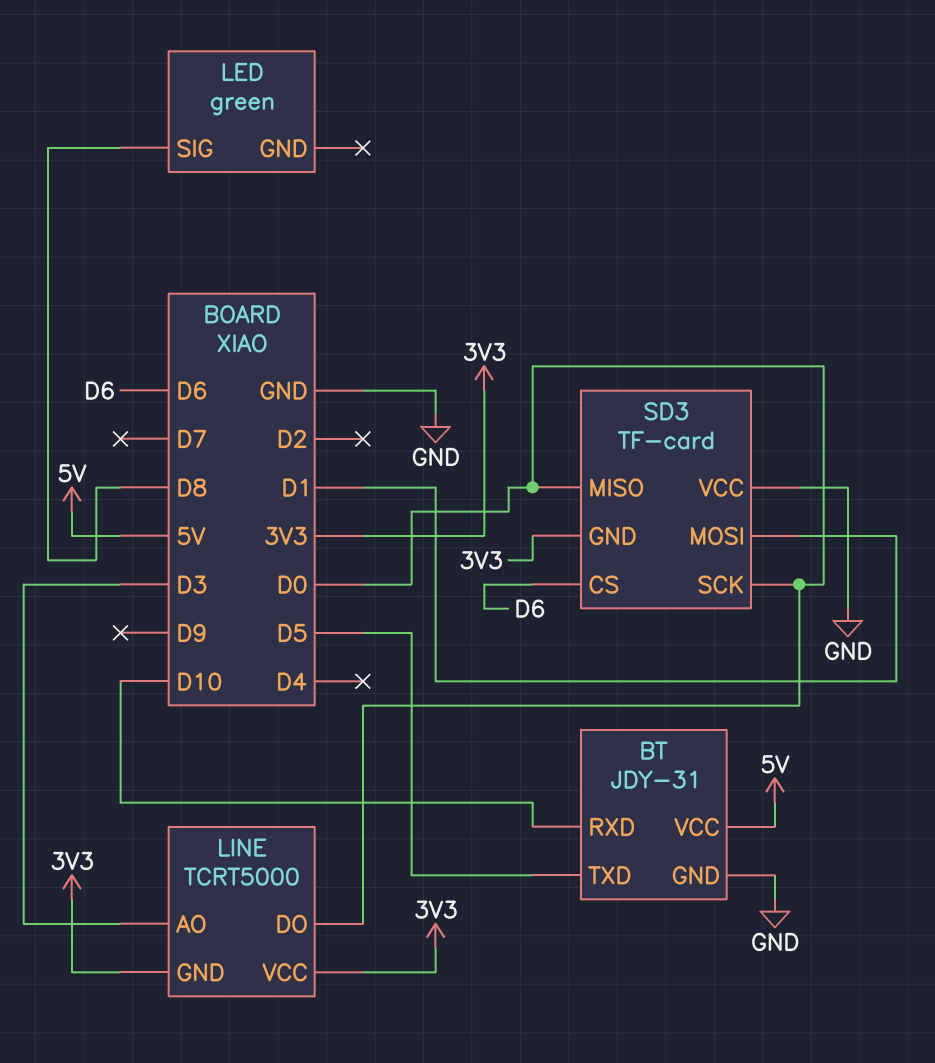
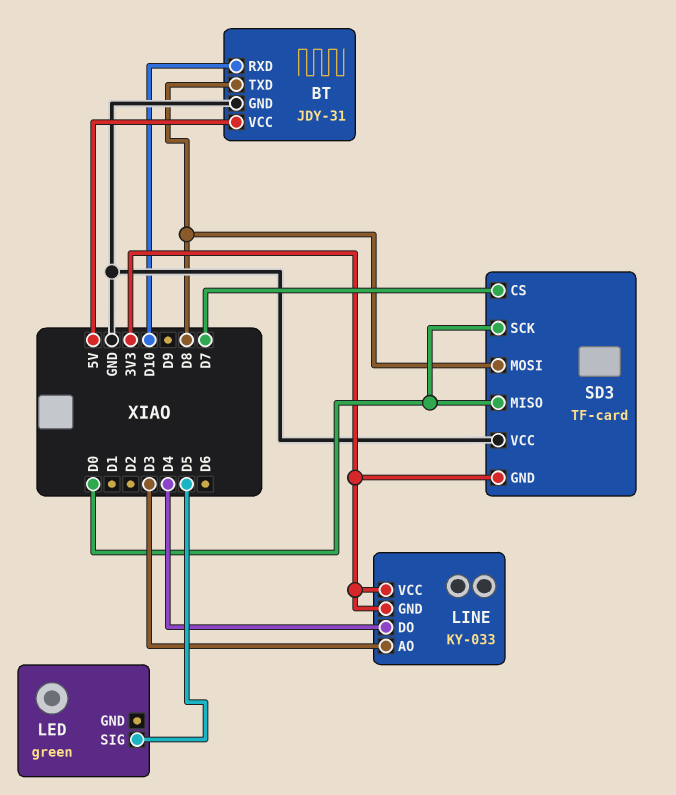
BT pin TXD: D5 -> D8
LED pin SIG: D8 -> D5
LINE: TCRT5000 -> KY-033
LINE pin DO: D0 -> D4
SD3 pin CS: D6 -> D7
SD3 pin MOSI: D1 -> D8

